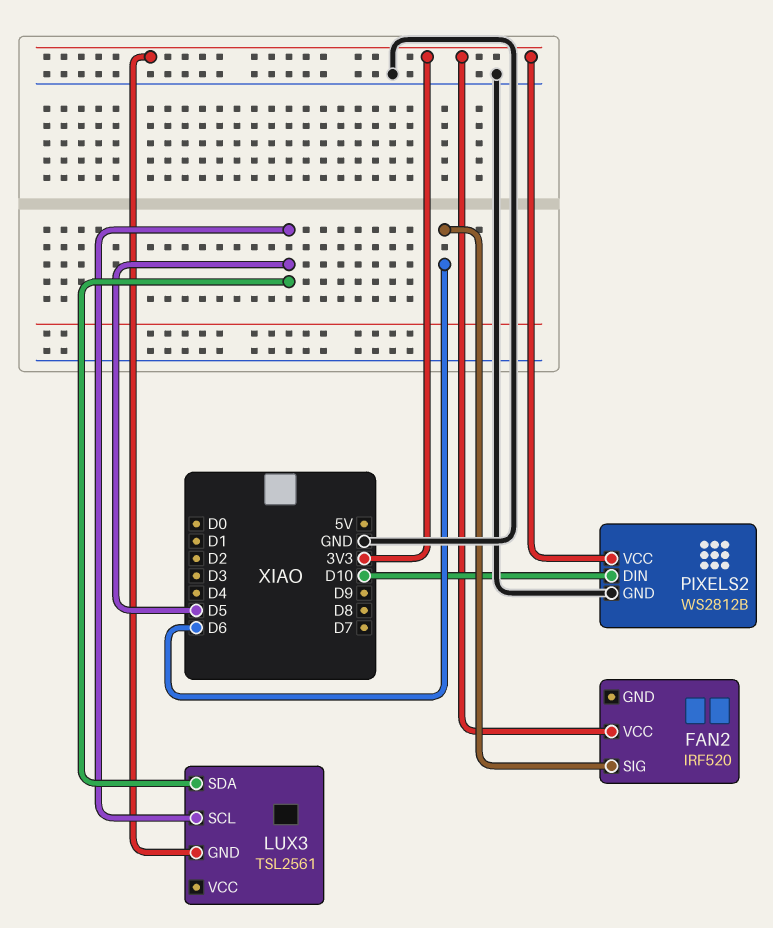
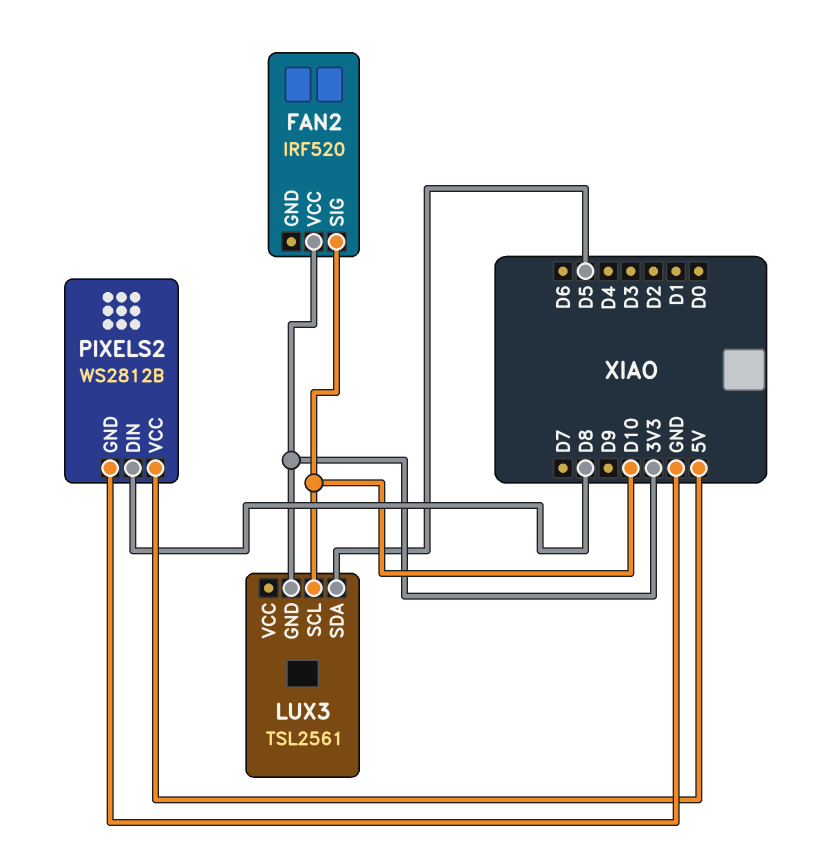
FAN2 pin SIG: D6 -> D10
LUX3 pin SCL: D5 -> D10
PIXELS2 pin DIN: D10 -> D8
PIXELS2 pin VCC: 3V3 -> 5V

